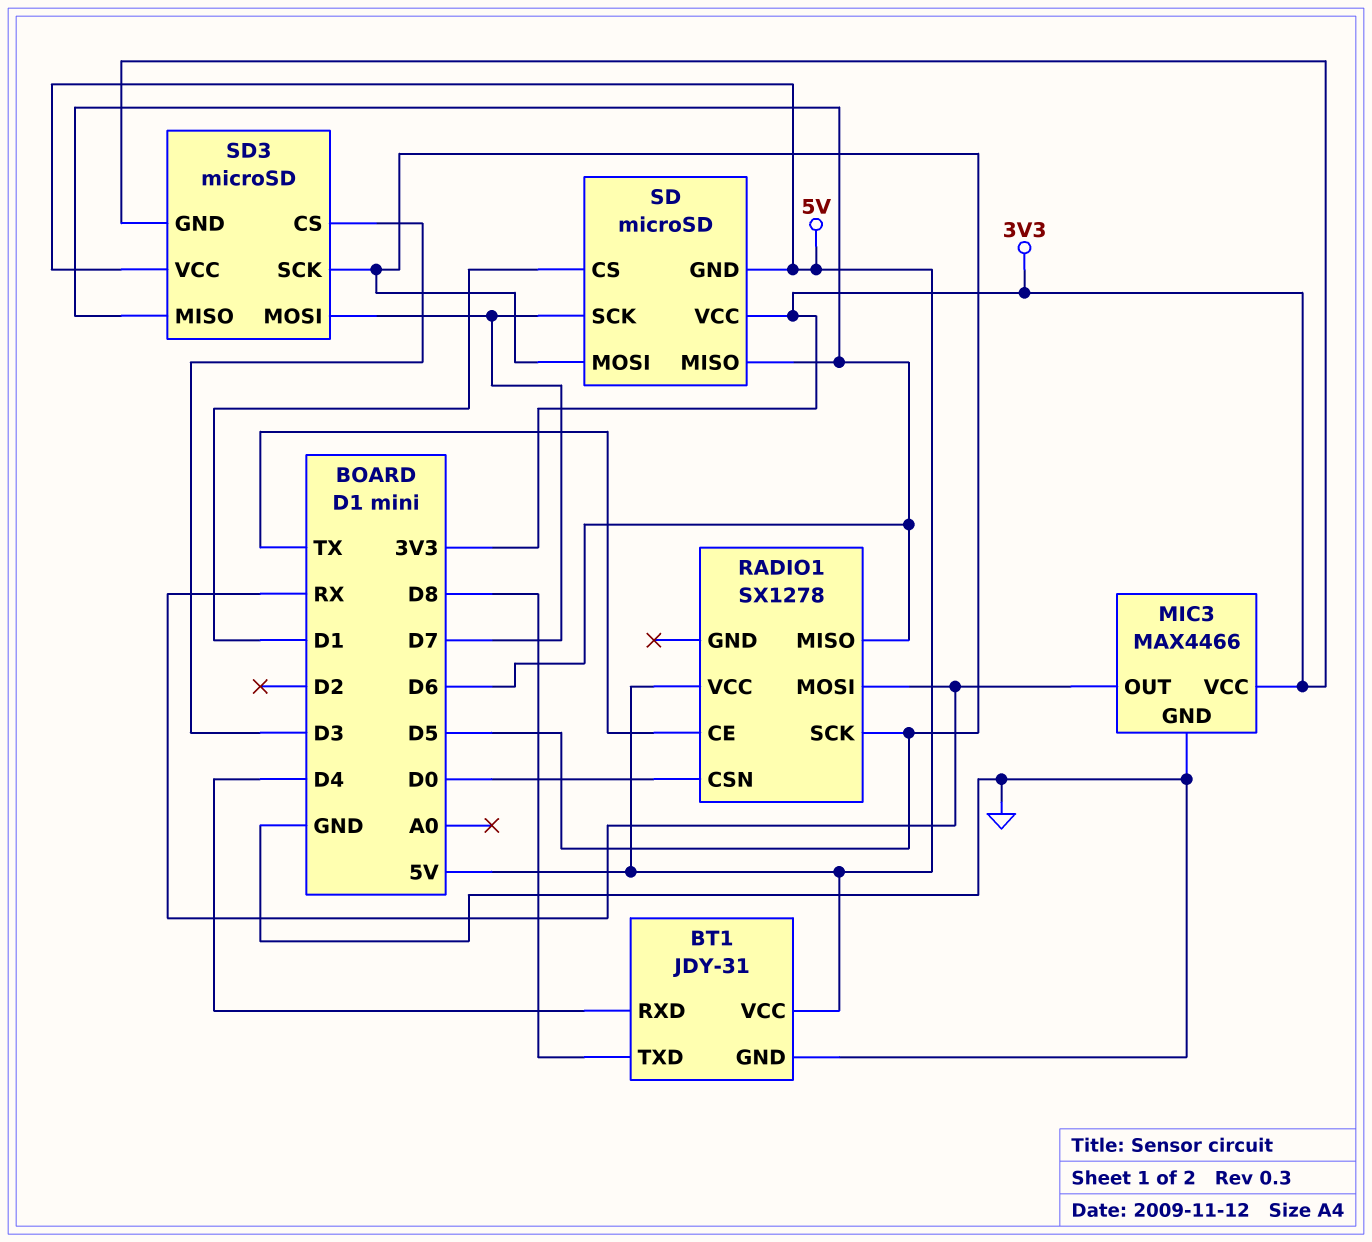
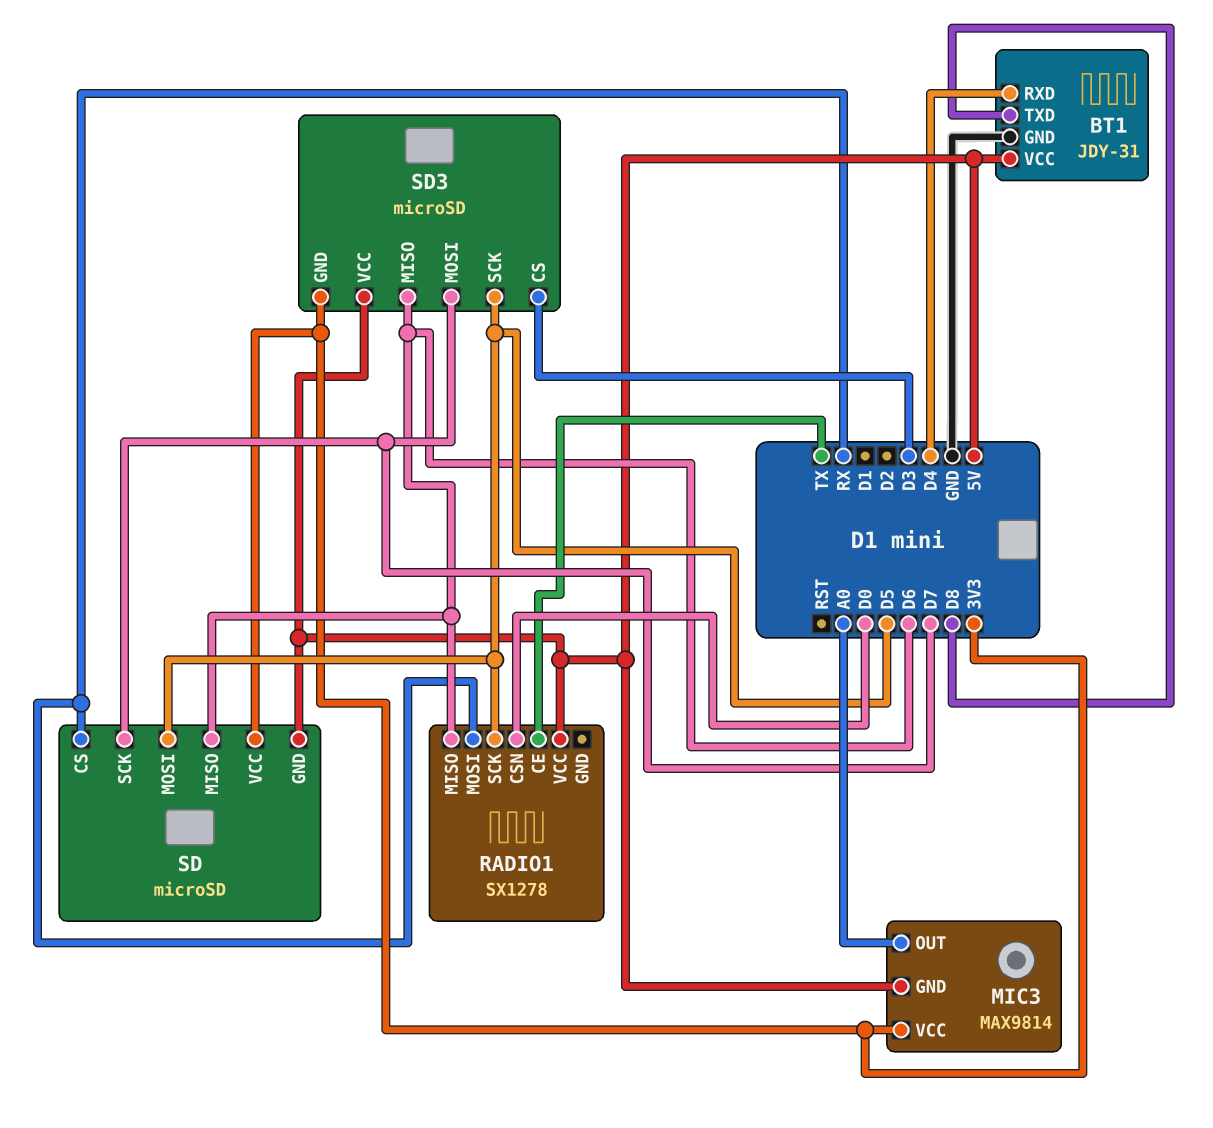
MIC3: MAX4466 -> MAX9814
MIC3 pin GND: GND -> 5V
MIC3 pin OUT: RX -> A0
SD pin CS: D1 -> RX

